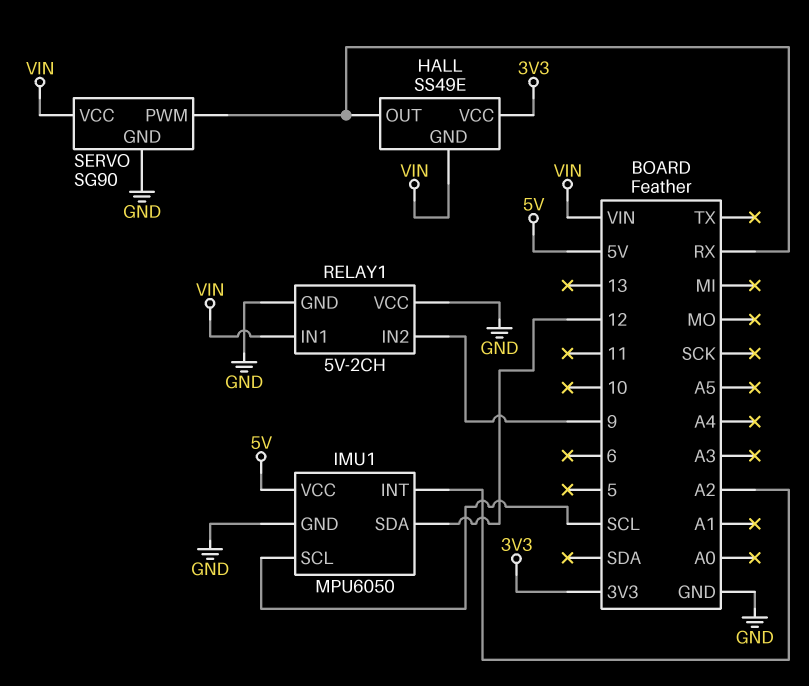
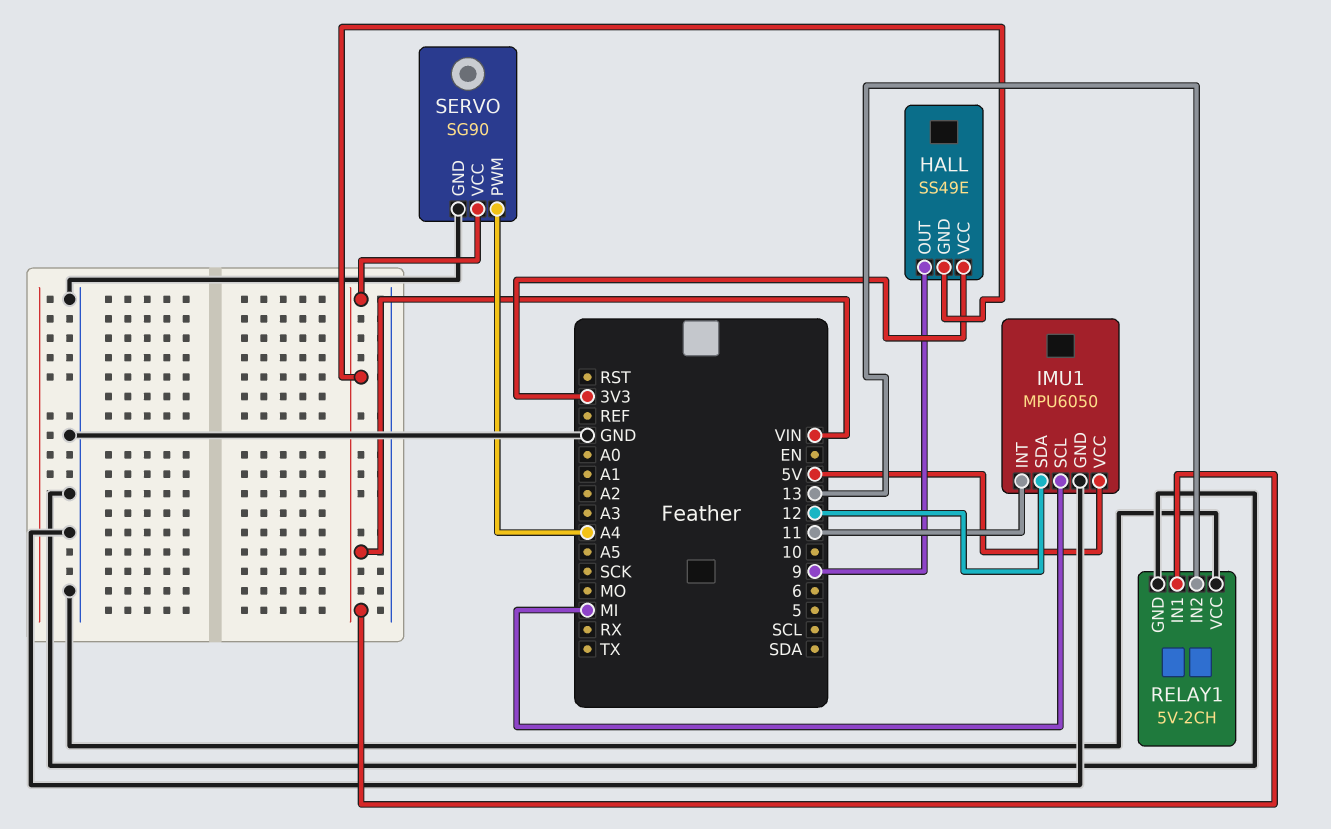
HALL pin OUT: RX -> 9
IMU1 pin INT: A2 -> 11
IMU1 pin SCL: SCL -> MI
RELAY1 pin IN2: 9 -> 13
SERVO pin PWM: RX -> A4

